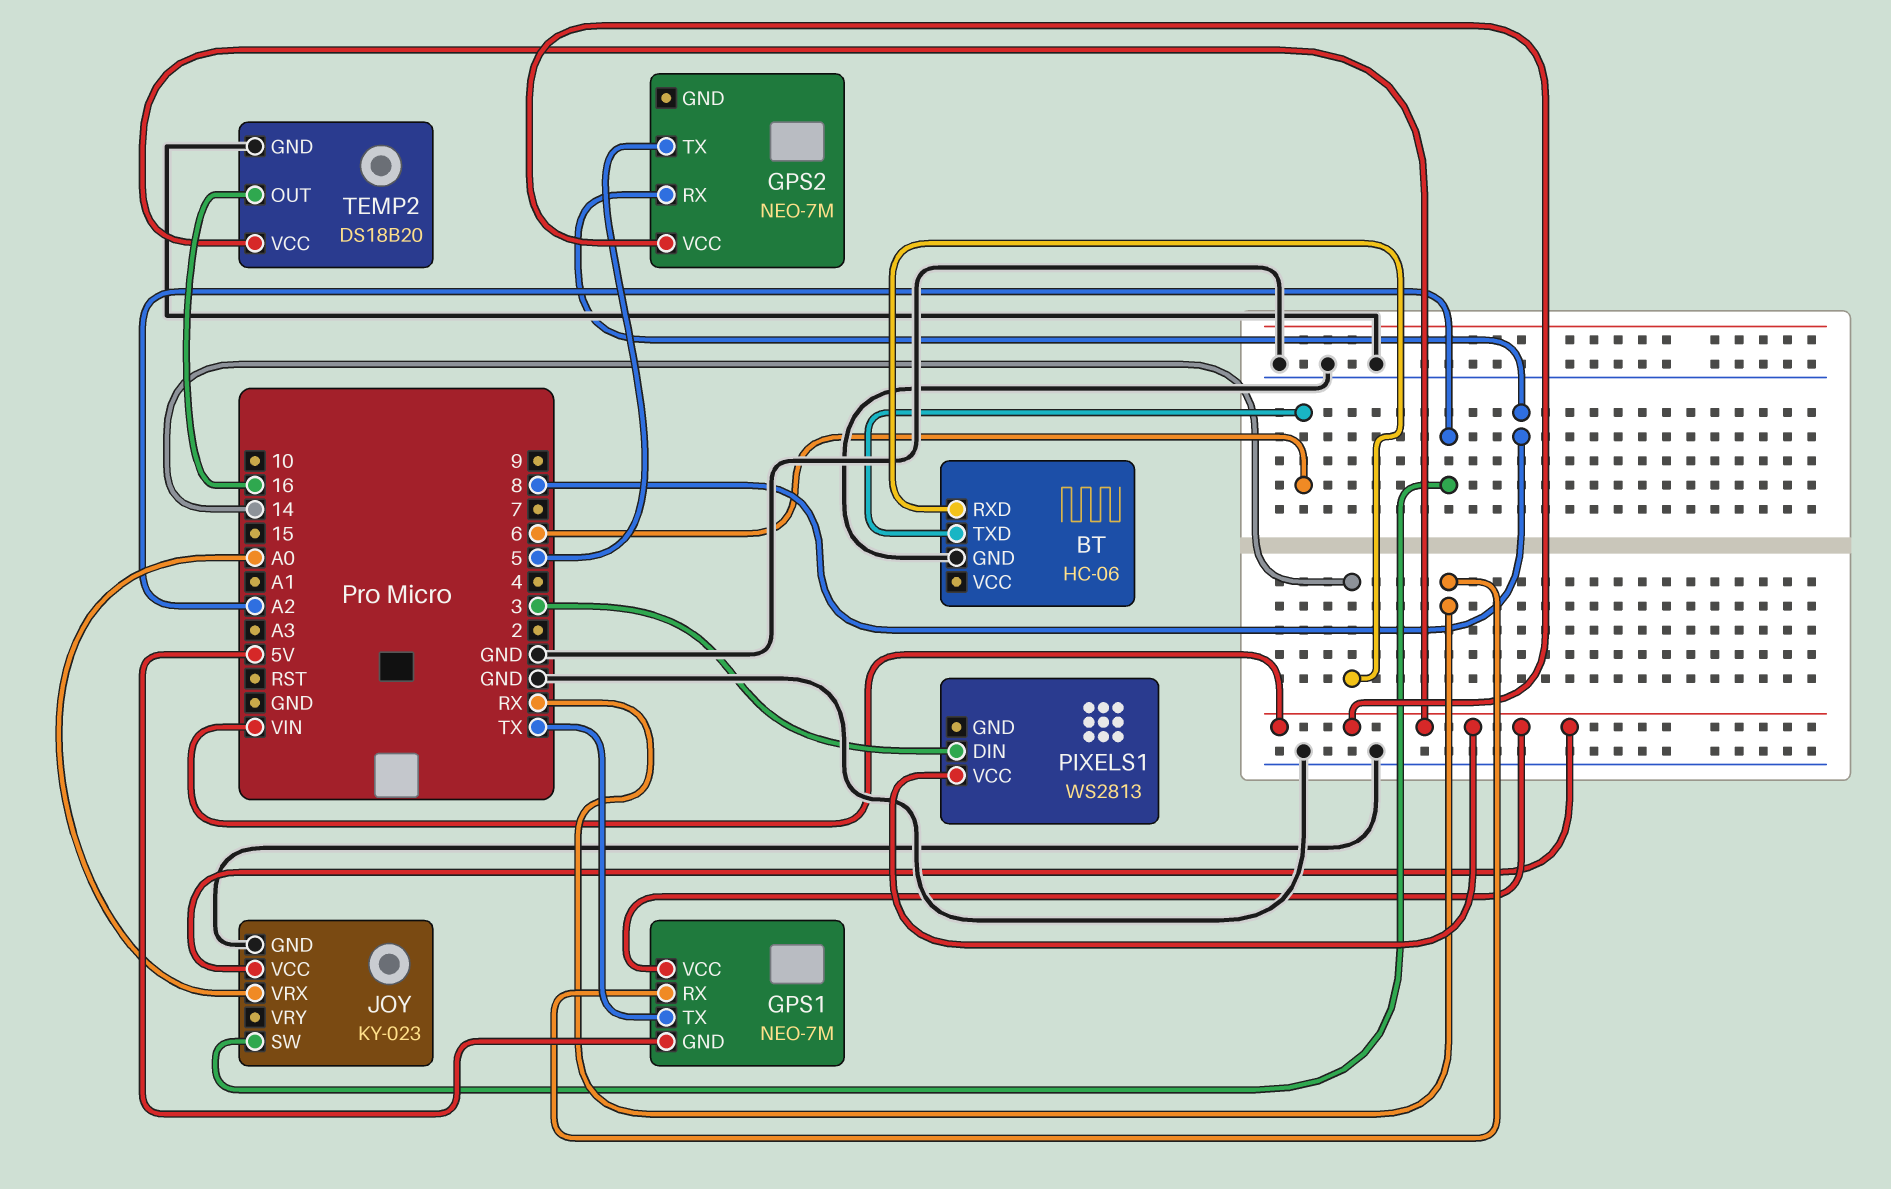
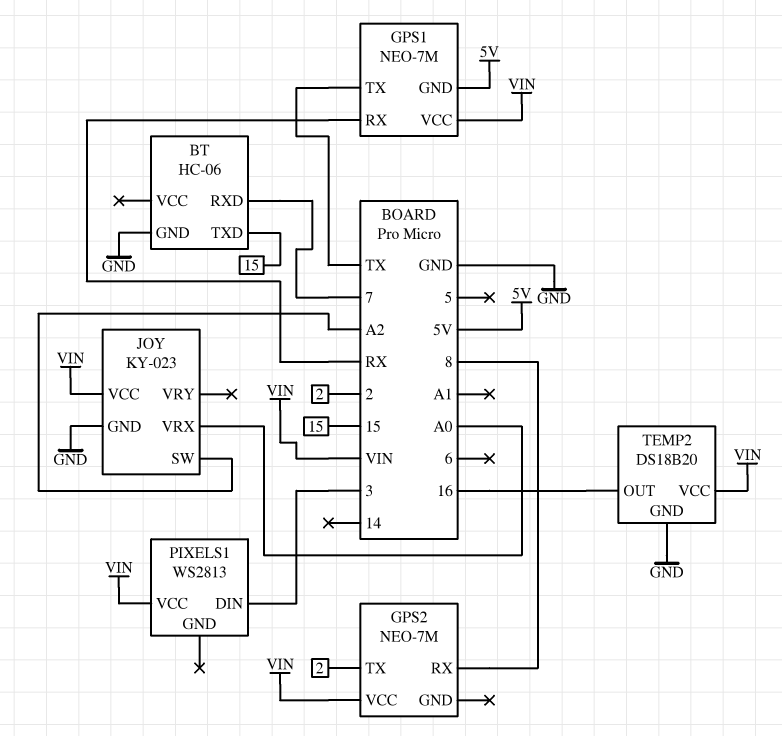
BT pin RXD: 14 -> 7
BT pin TXD: 6 -> 15
GPS2 pin TX: 5 -> 2

